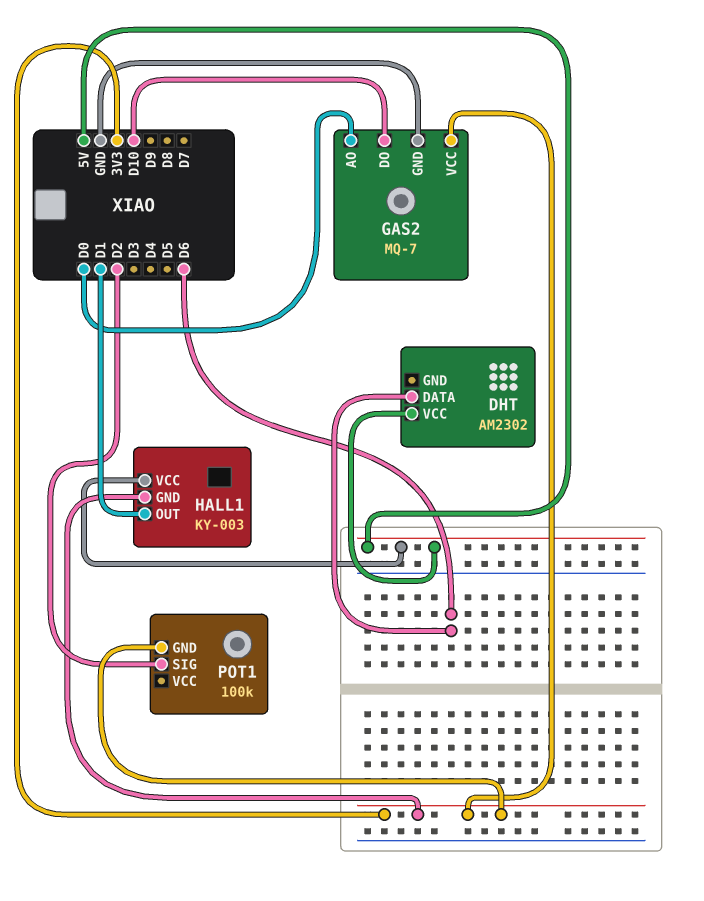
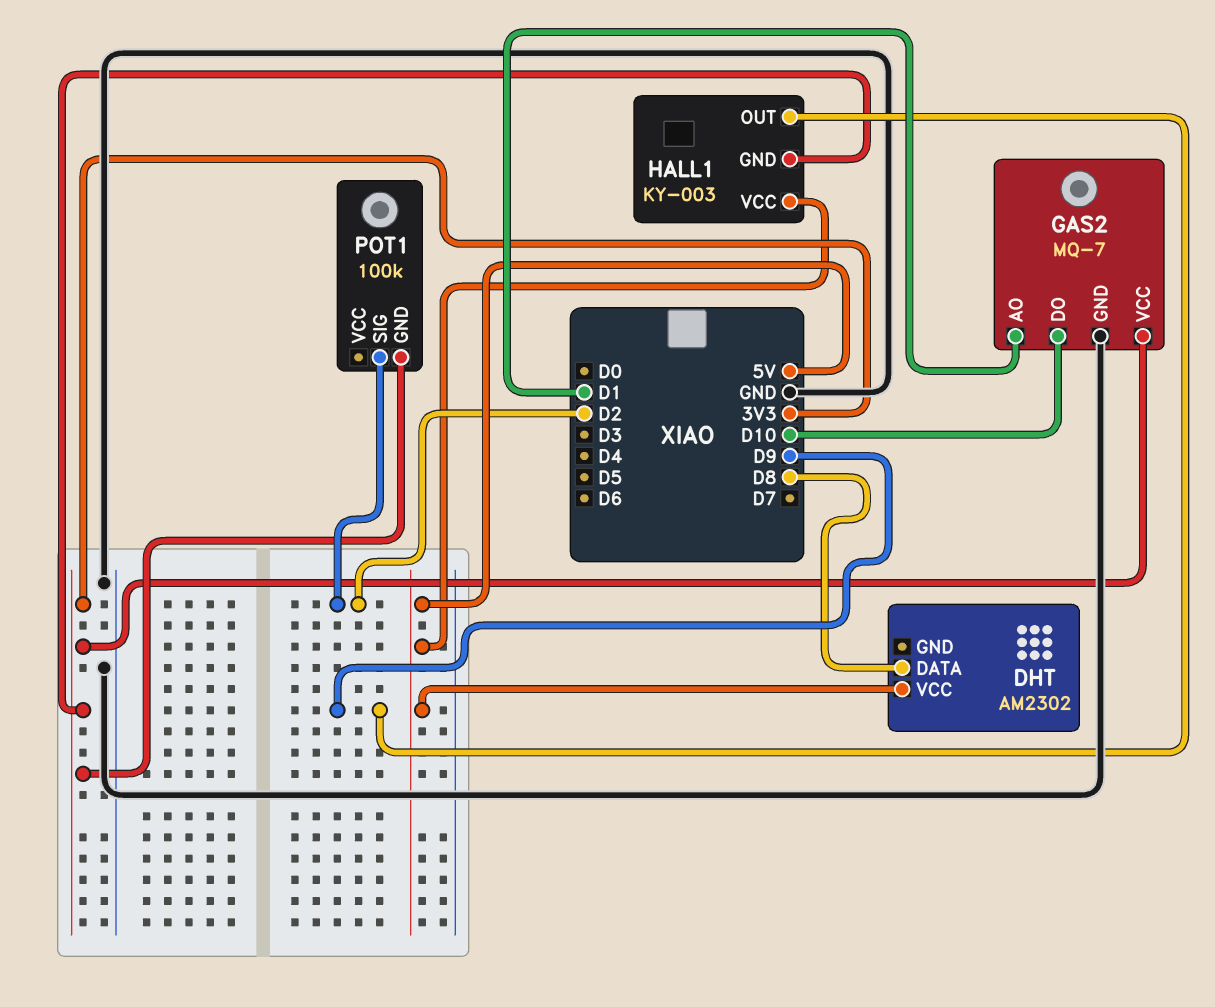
DHT pin DATA: D6 -> D8
GAS2 pin AO: D0 -> D1
HALL1 pin OUT: D1 -> D9

